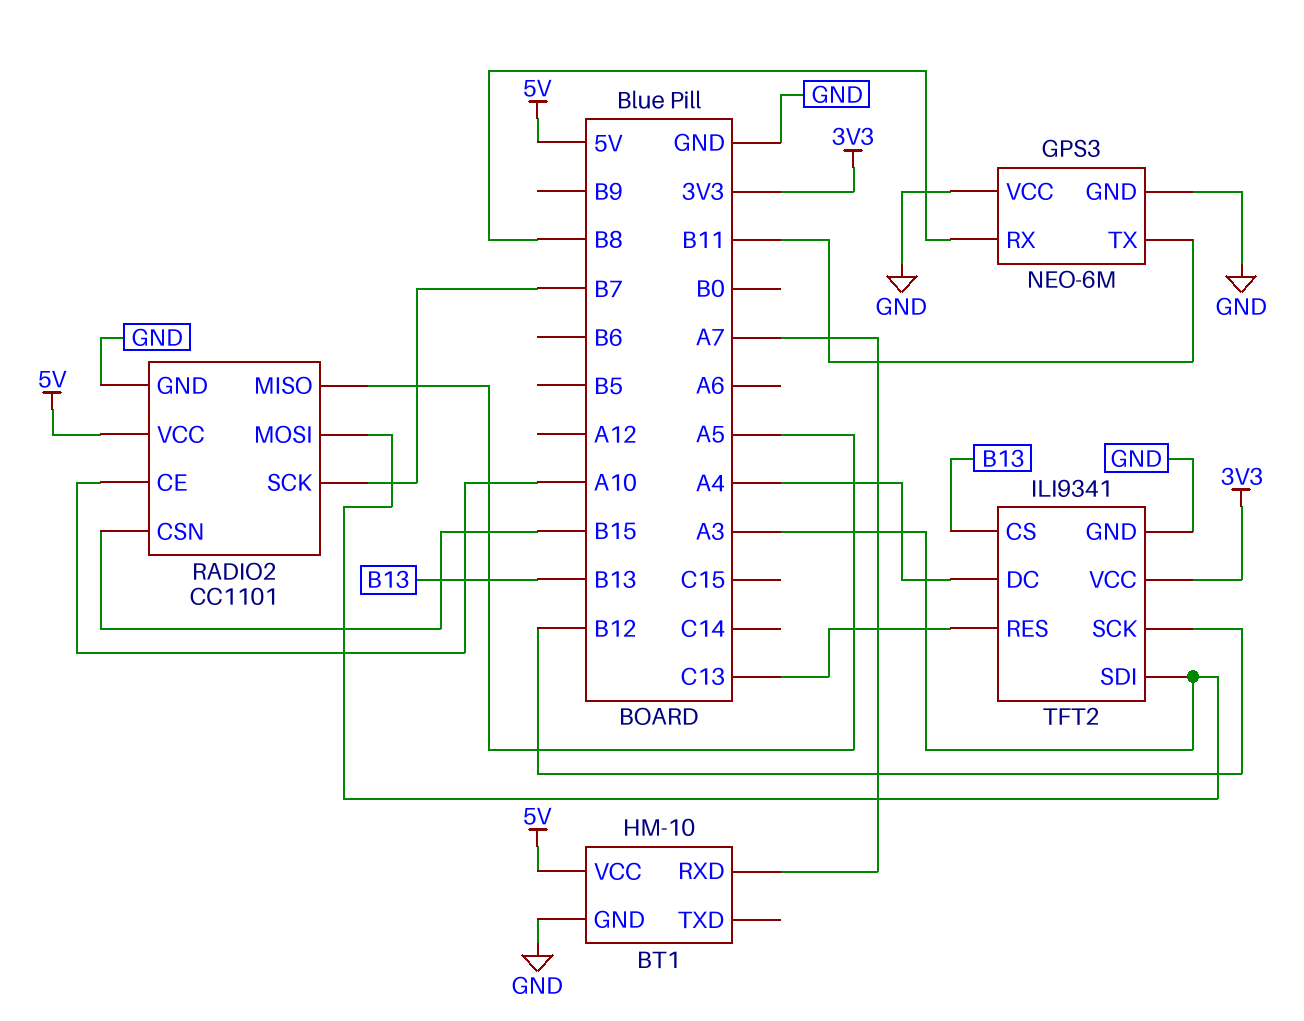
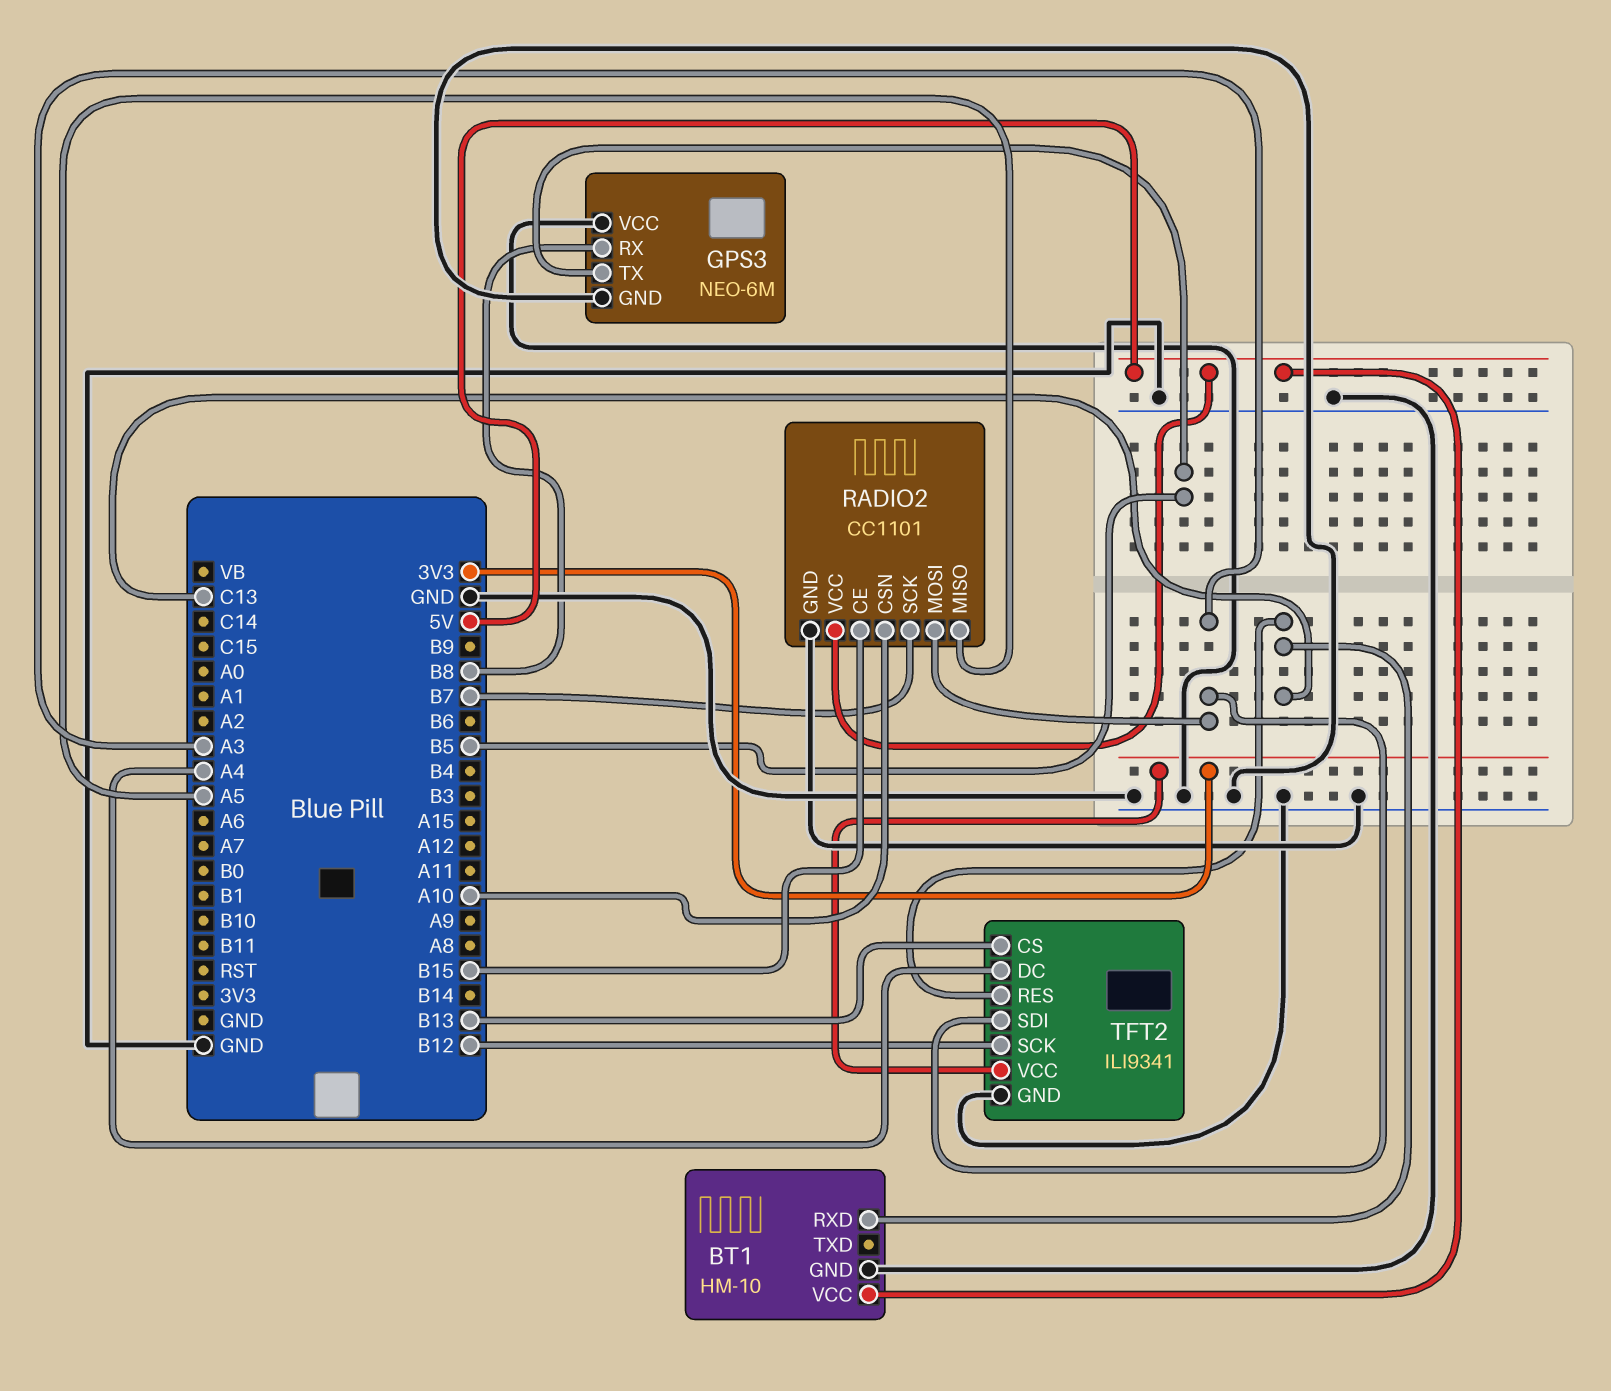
BT1 pin RXD: A7 -> C13
GPS3 pin TX: B11 -> B5
RADIO2 pin CE: A10 -> B15
RADIO2 pin CSN: B15 -> A10

